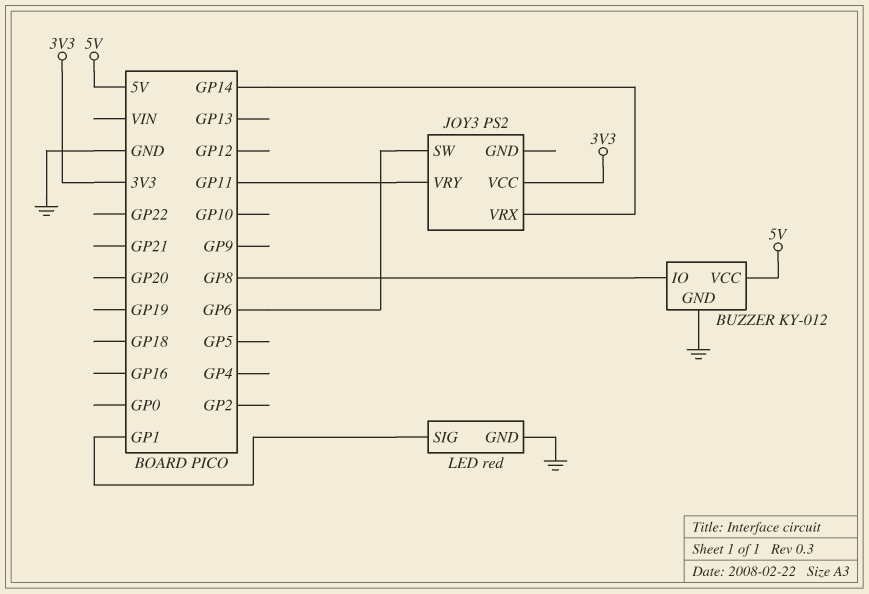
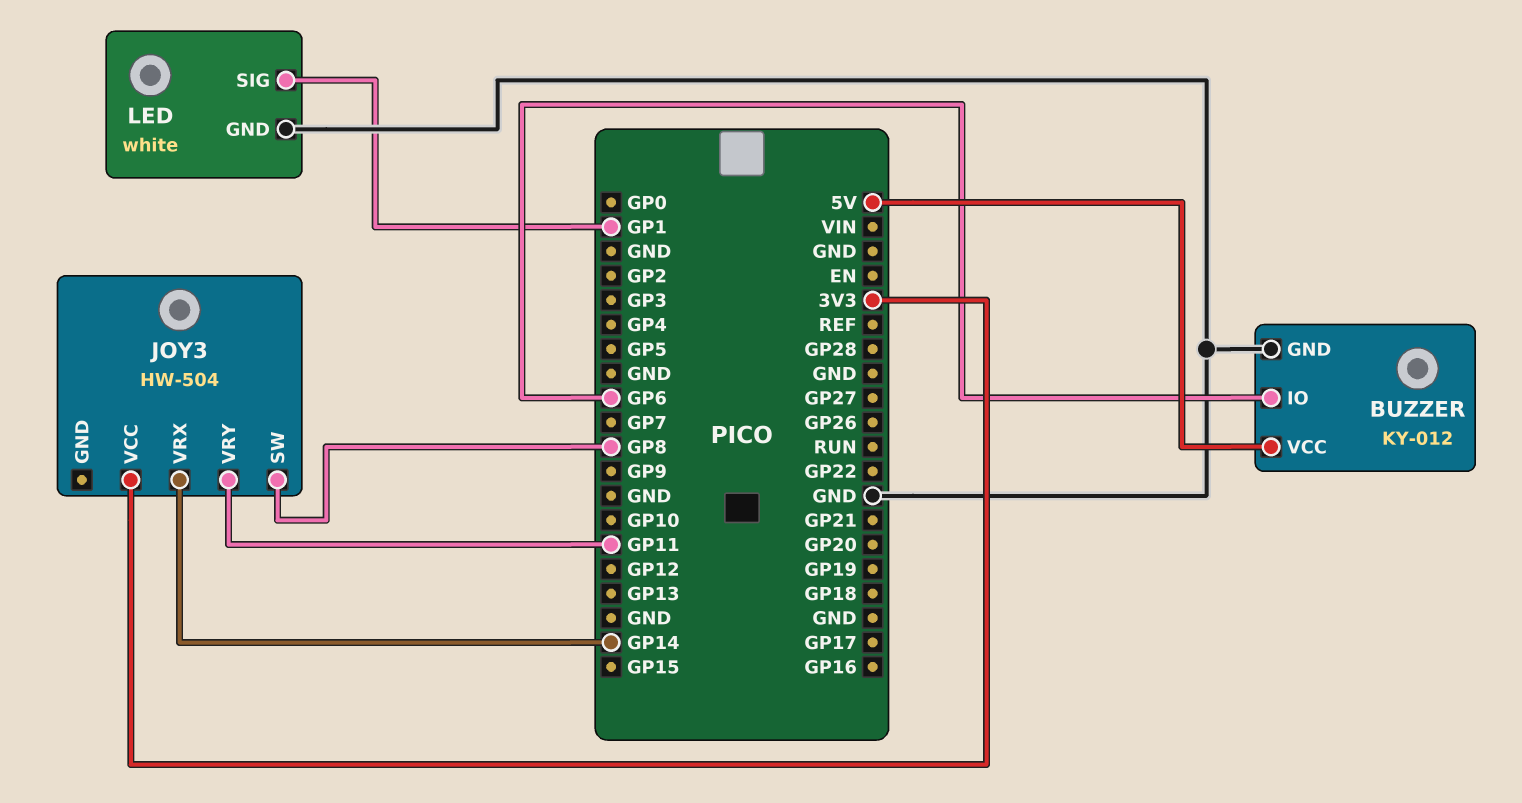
BUZZER pin IO: GP8 -> GP6
JOY3: PS2 -> HW-504
JOY3 pin SW: GP6 -> GP8
LED: red -> white

